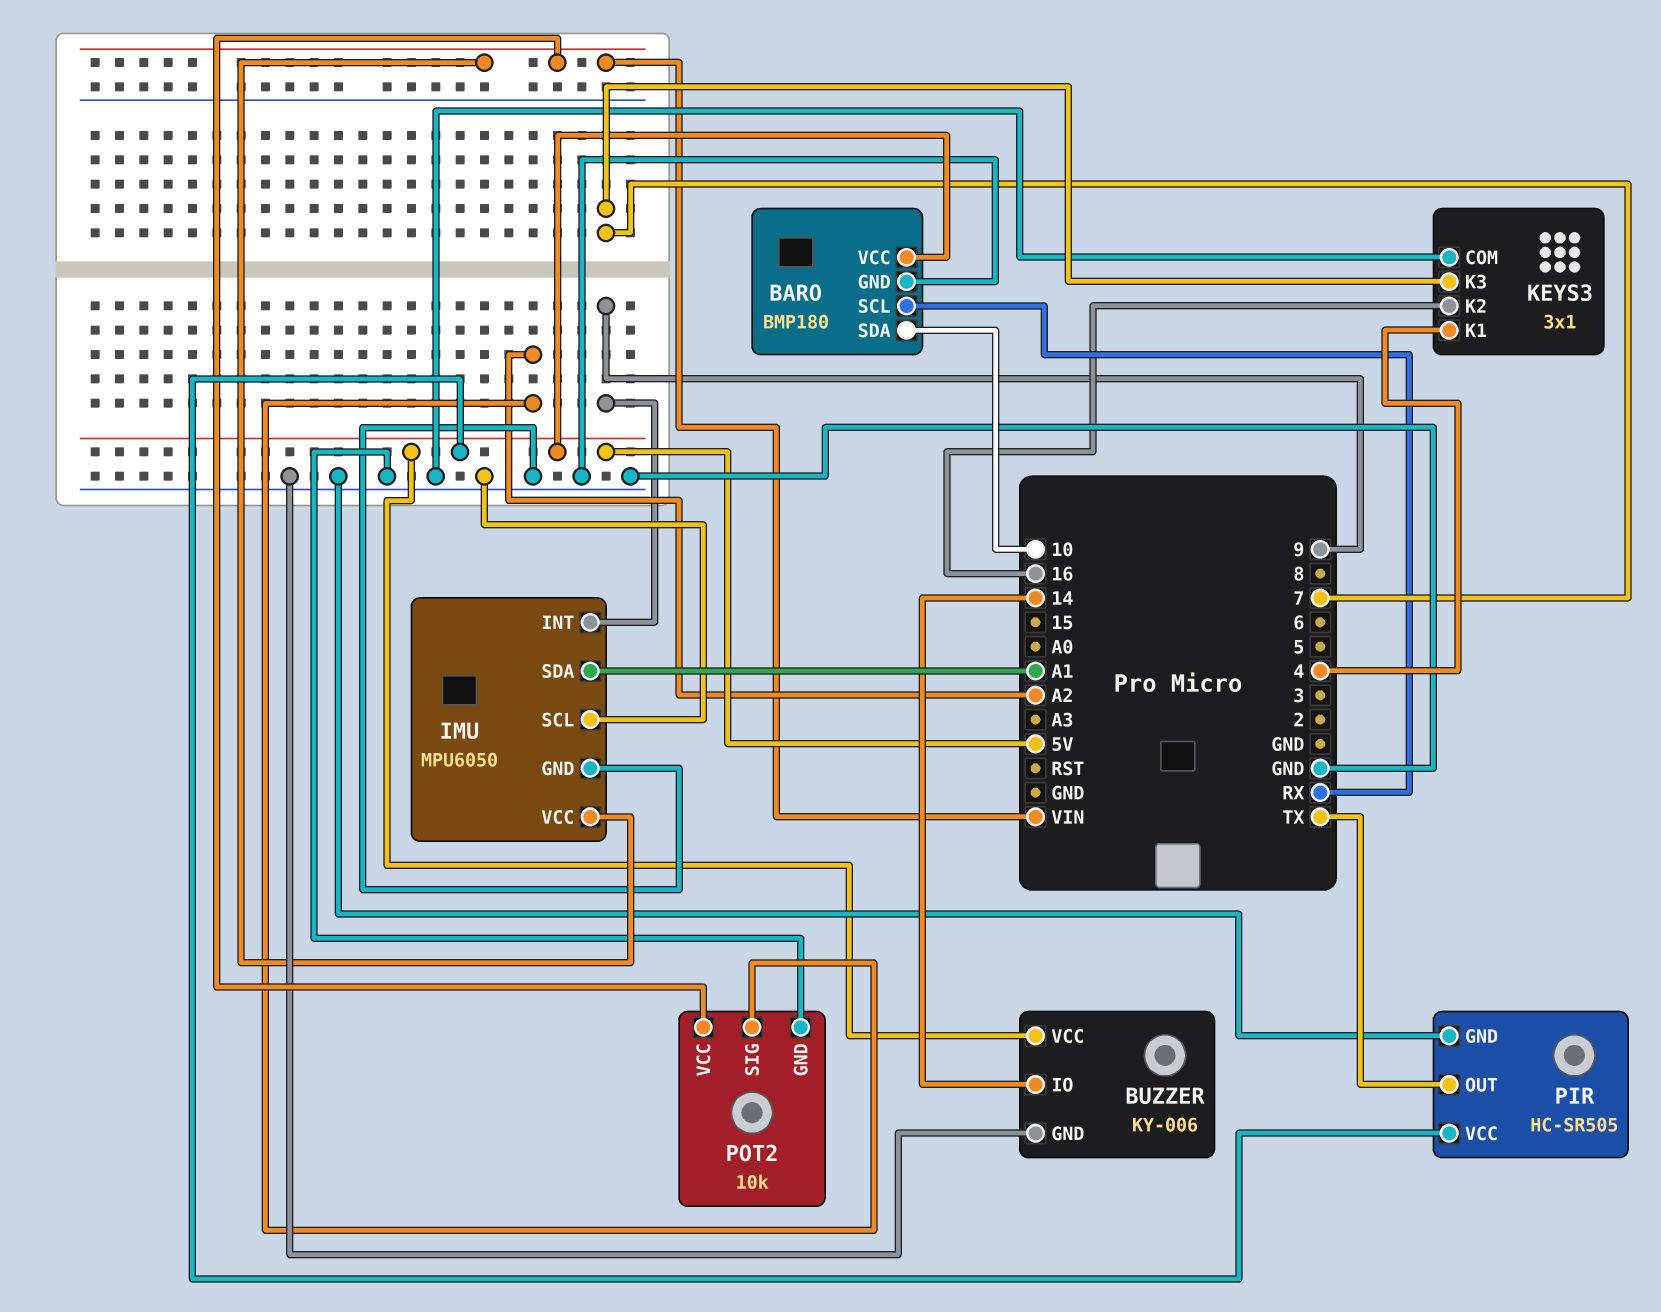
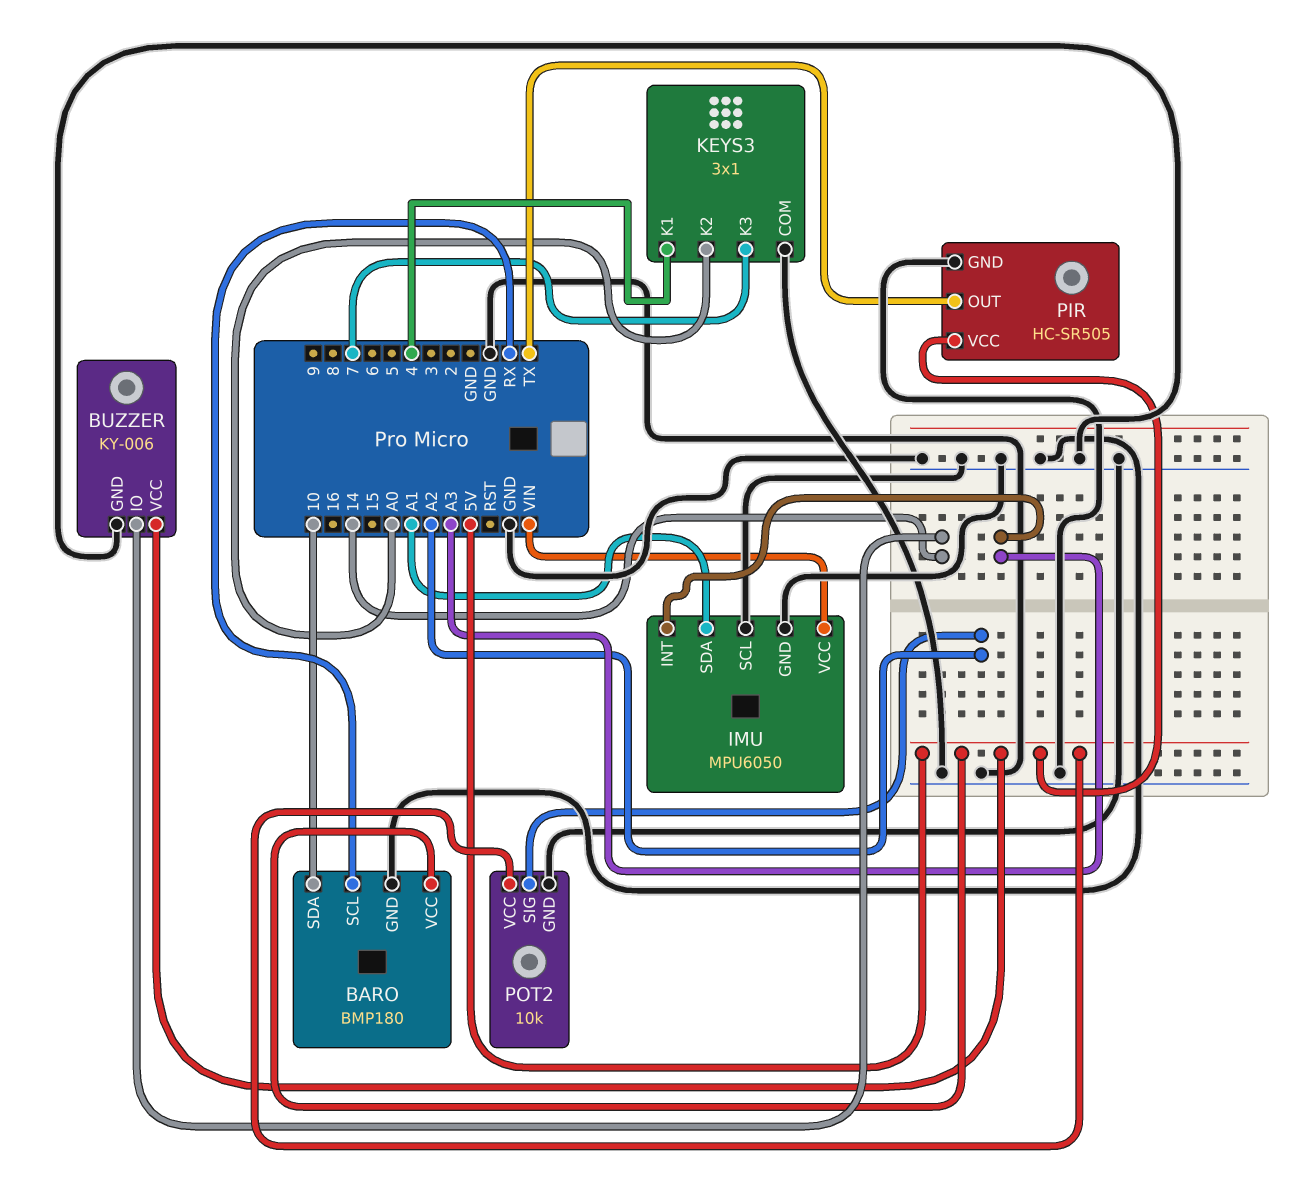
IMU pin INT: 9 -> A3
KEYS3 pin K2: 16 -> A0
POT2 pin VCC: VIN -> 5V

